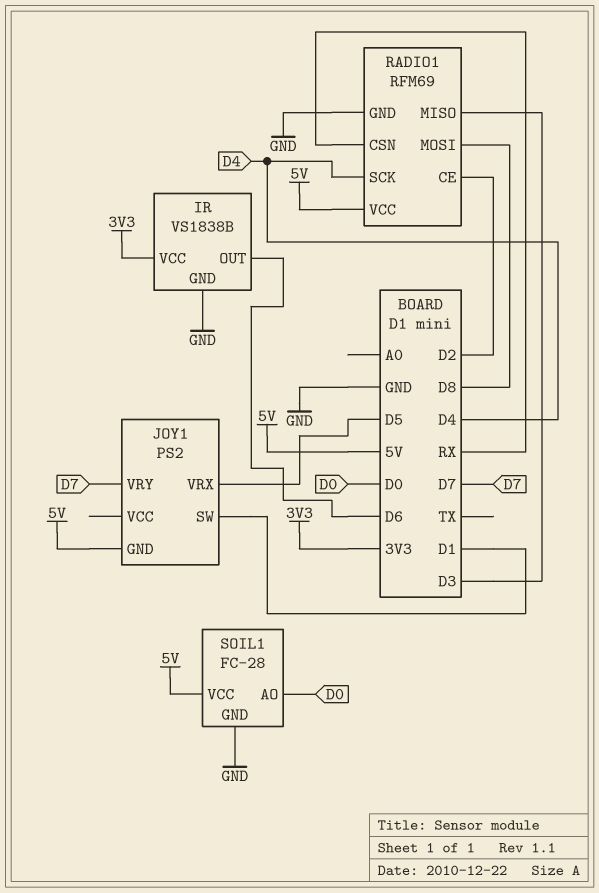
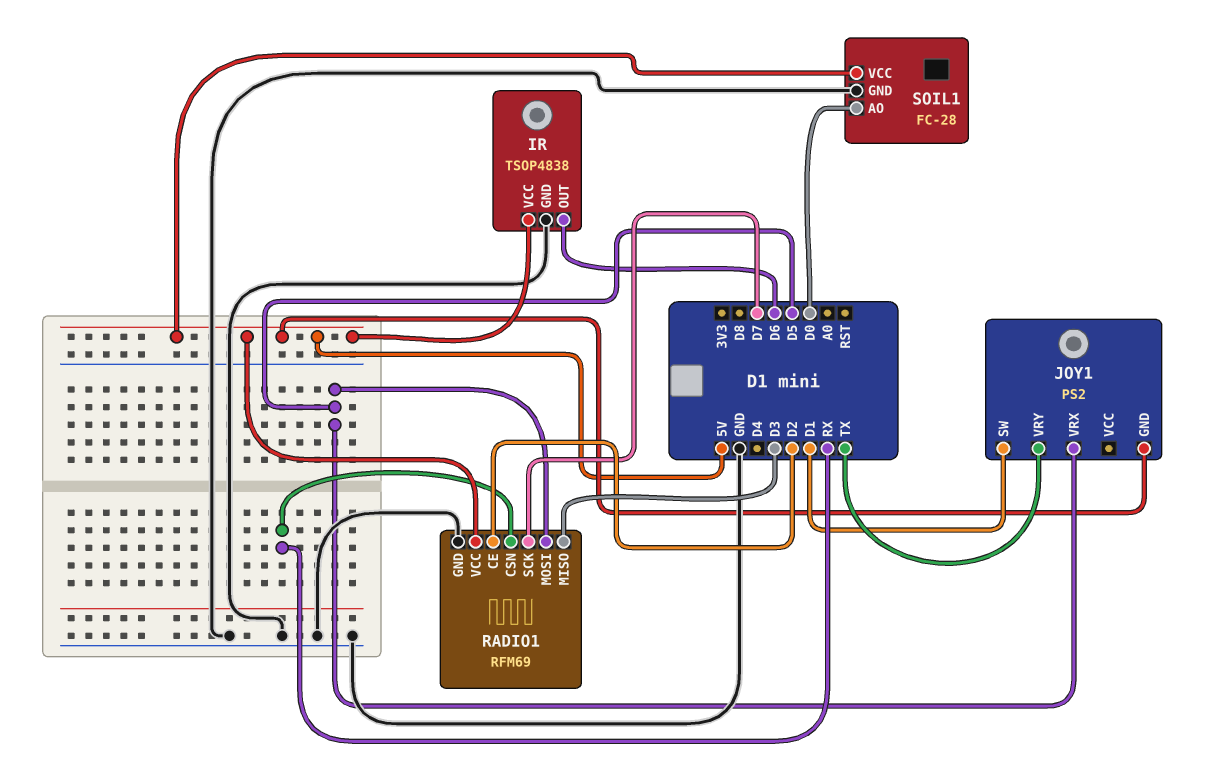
IR: VS1838B -> TSOP4838
IR pin VCC: 3V3 -> 5V
JOY1 pin VRY: D7 -> TX
RADIO1 pin MOSI: D8 -> D5
RADIO1 pin SCK: D4 -> D7

